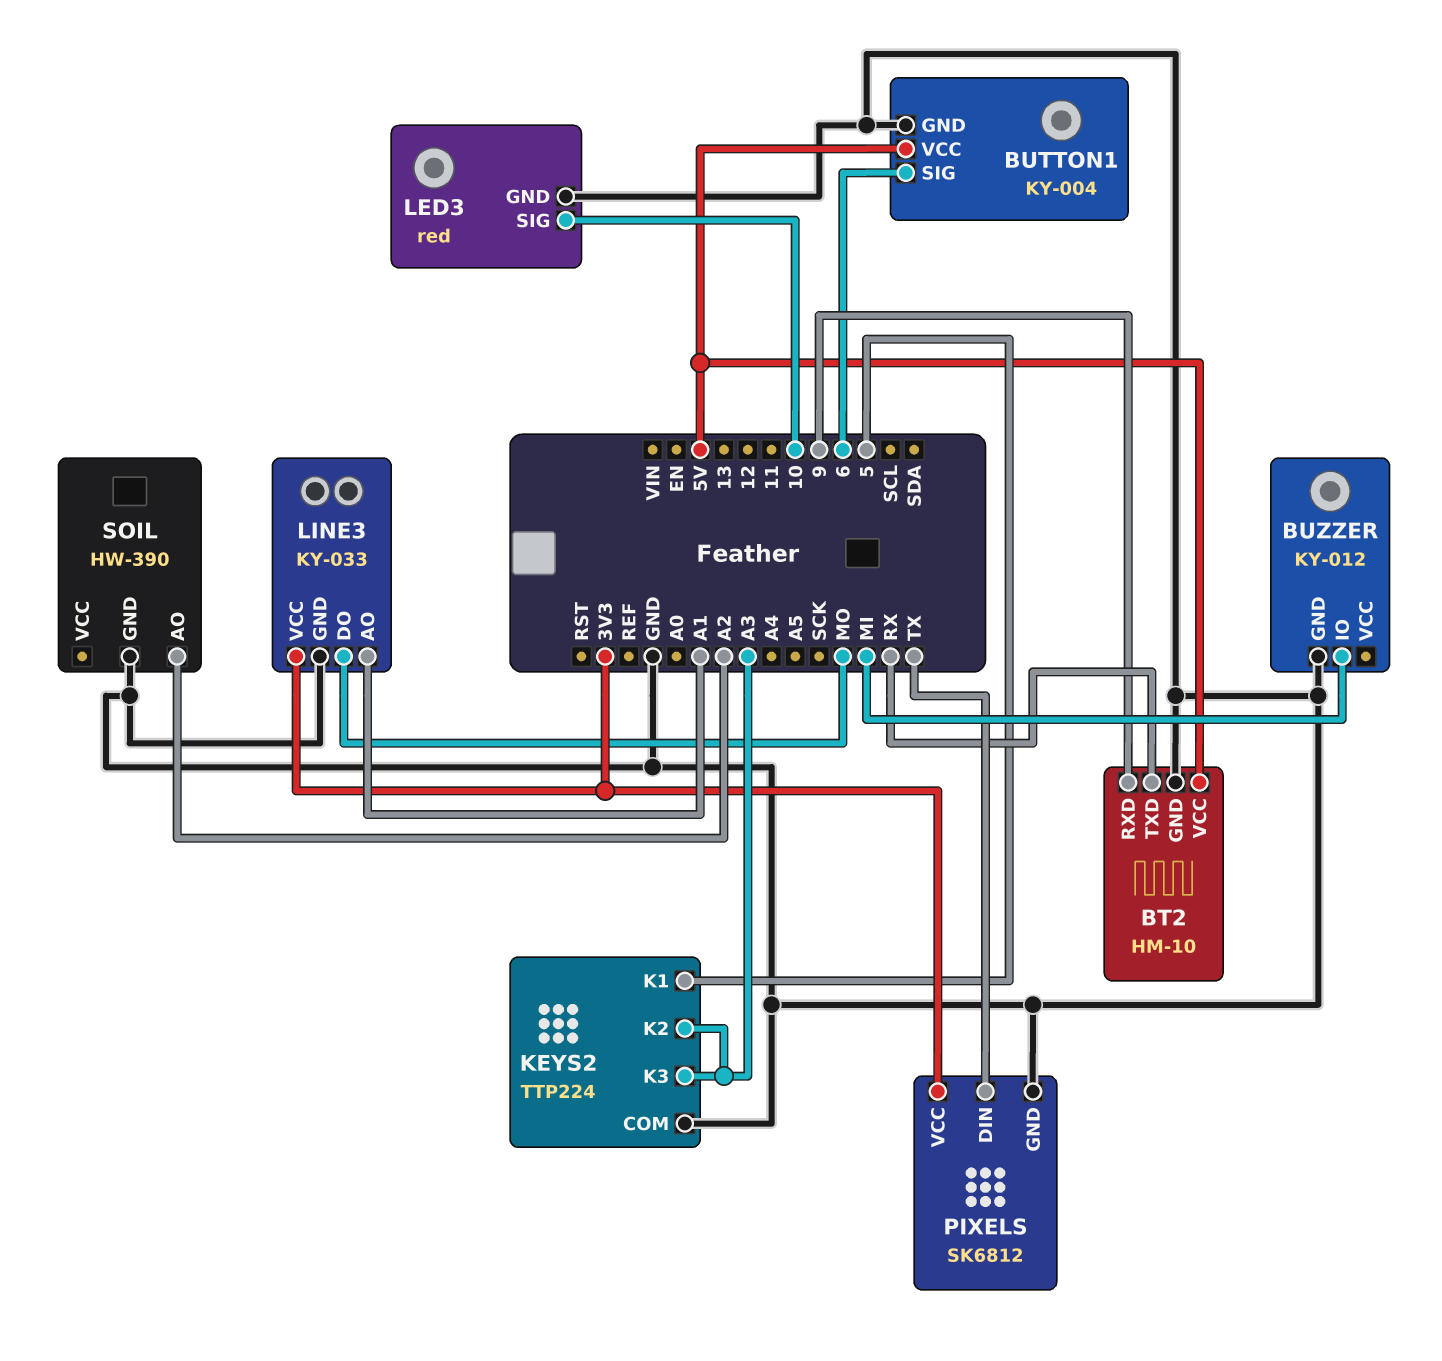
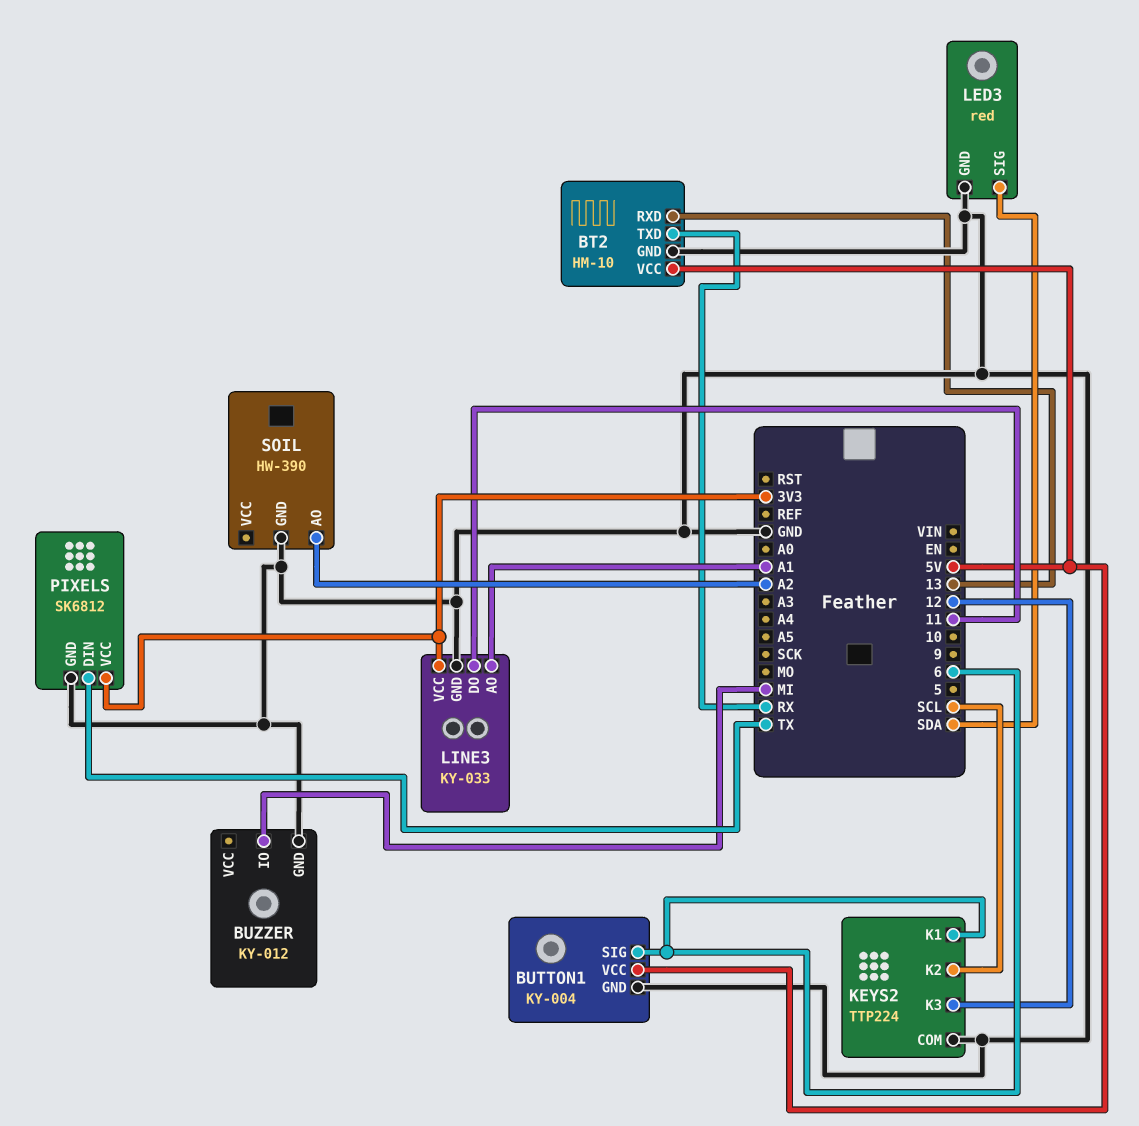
BT2 pin RXD: 9 -> 13
KEYS2 pin K1: 5 -> 6
KEYS2 pin K2: A3 -> SCL
KEYS2 pin K3: A3 -> 12
LED3 pin SIG: 10 -> SDA
LINE3 pin DO: MO -> 11

